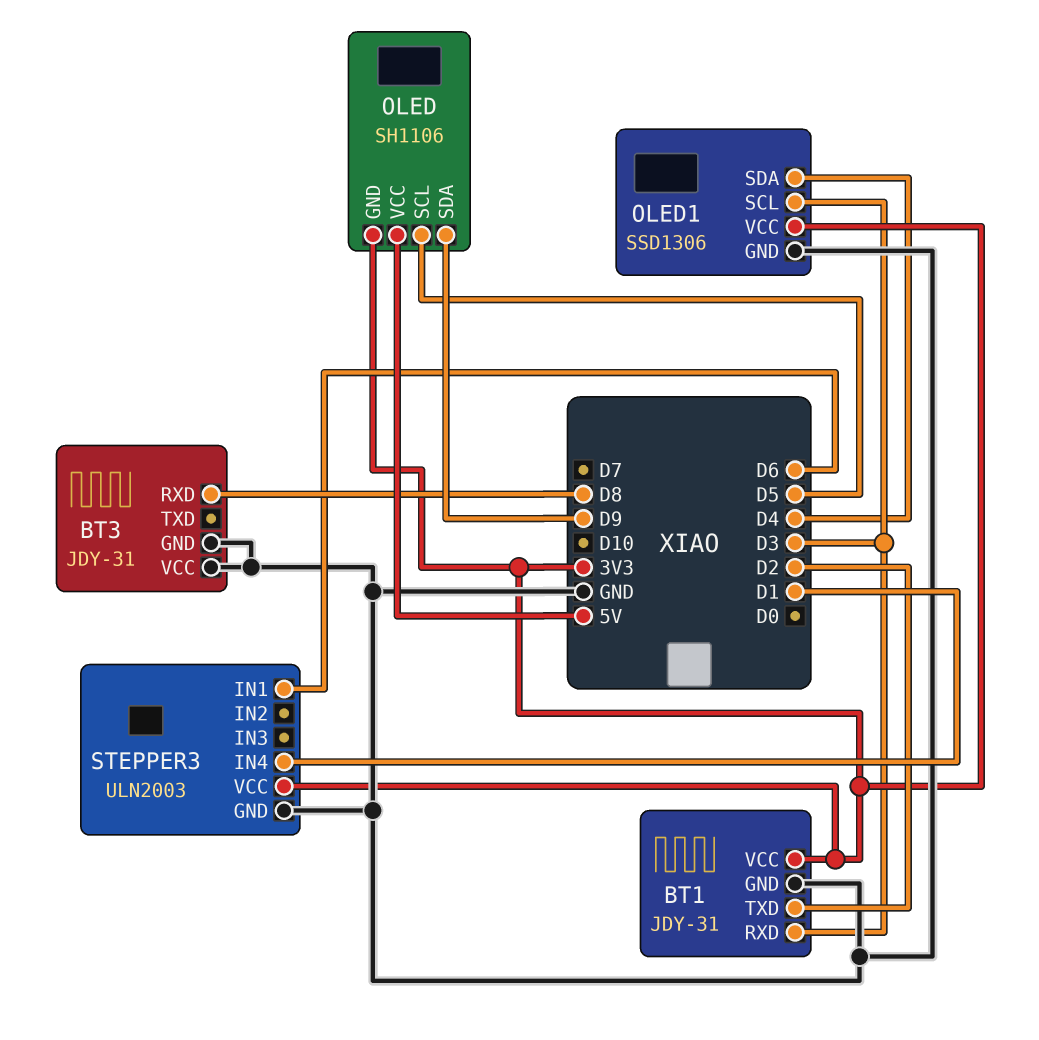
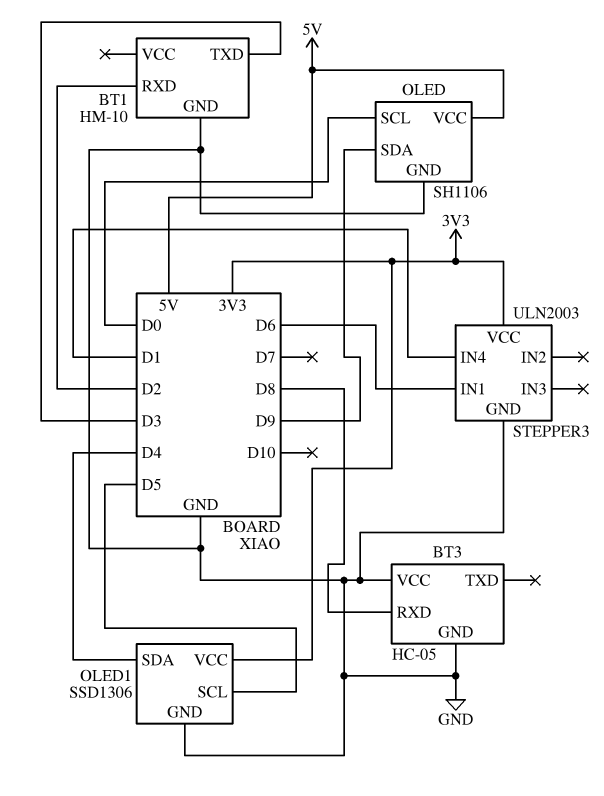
BT1: JDY-31 -> HM-10
BT1 pin RXD: D3 -> D2
BT1 pin TXD: D2 -> D3
BT1 pin VCC: 3V3 -> none
BT3: JDY-31 -> HC-05
OLED pin GND: 3V3 -> GND
OLED pin SCL: D5 -> D0
OLED1 pin SCL: D3 -> D5

